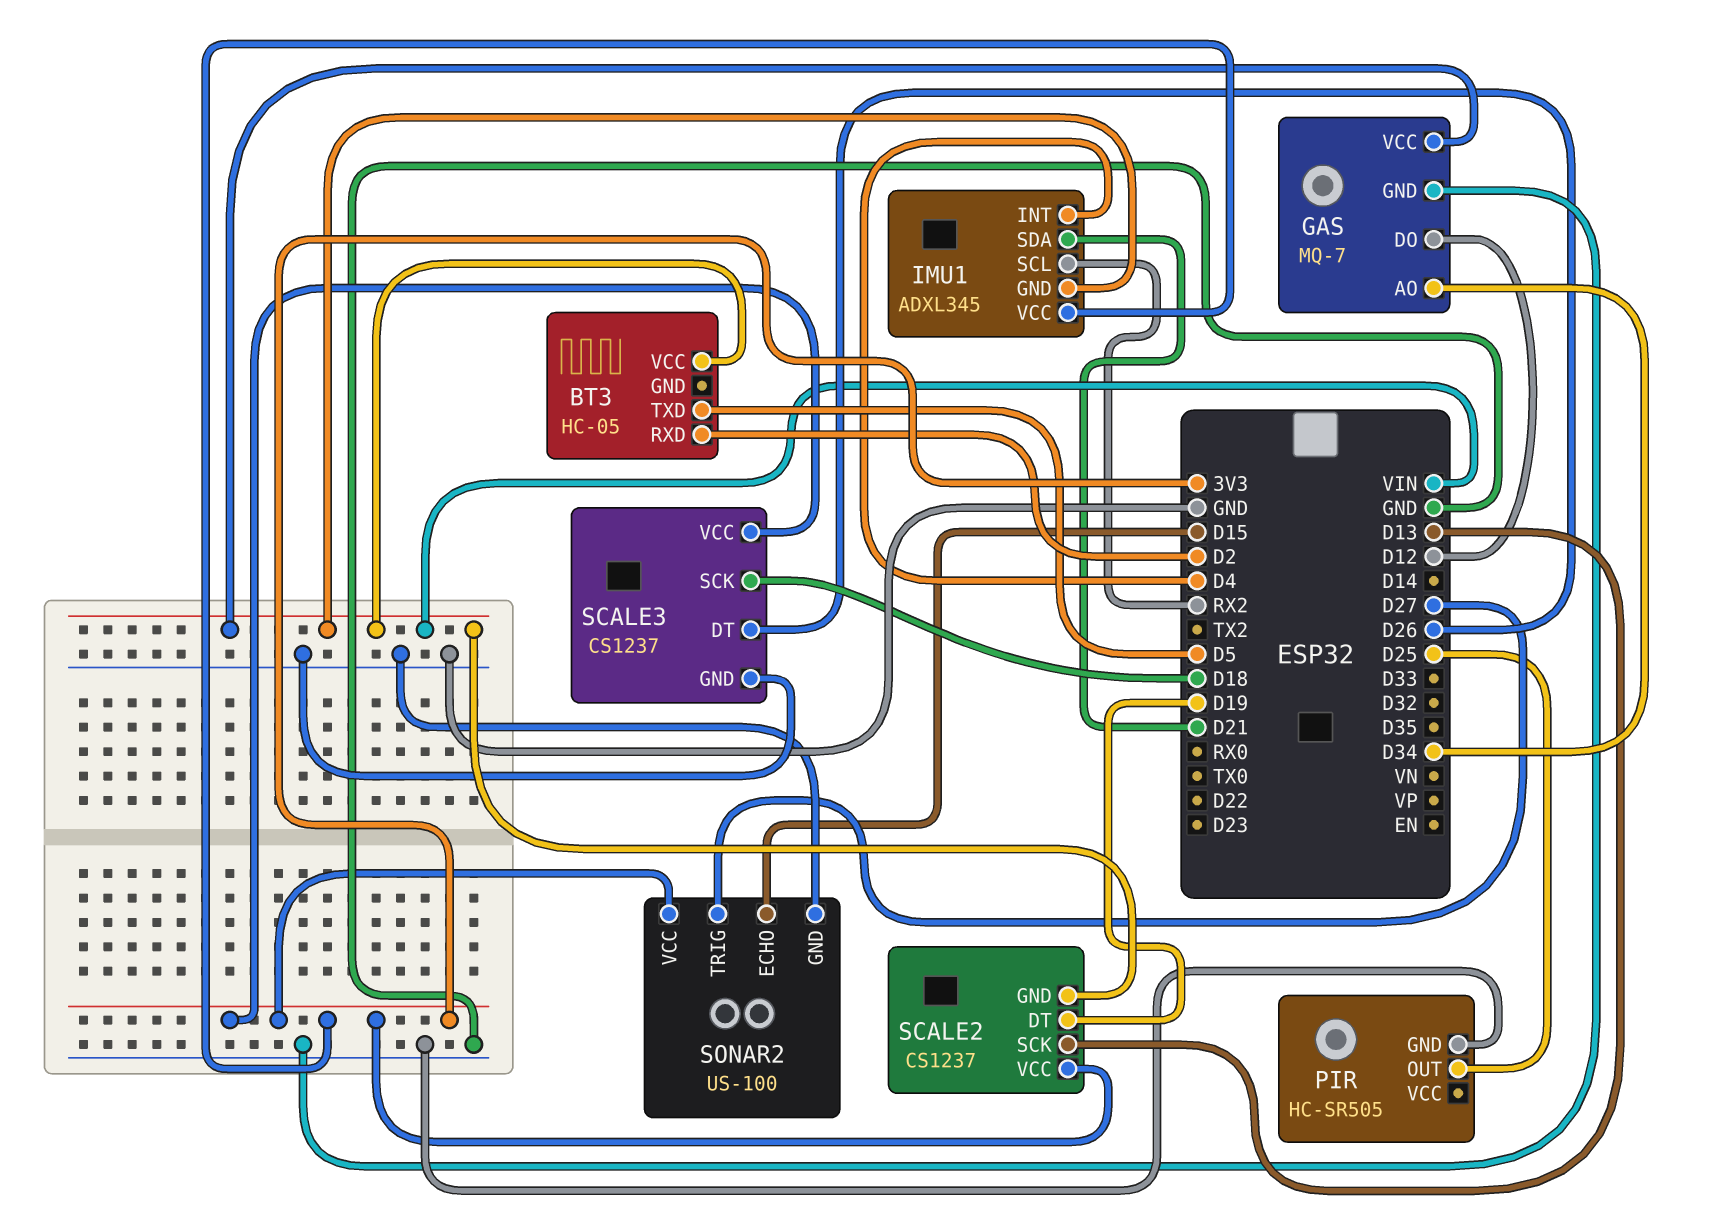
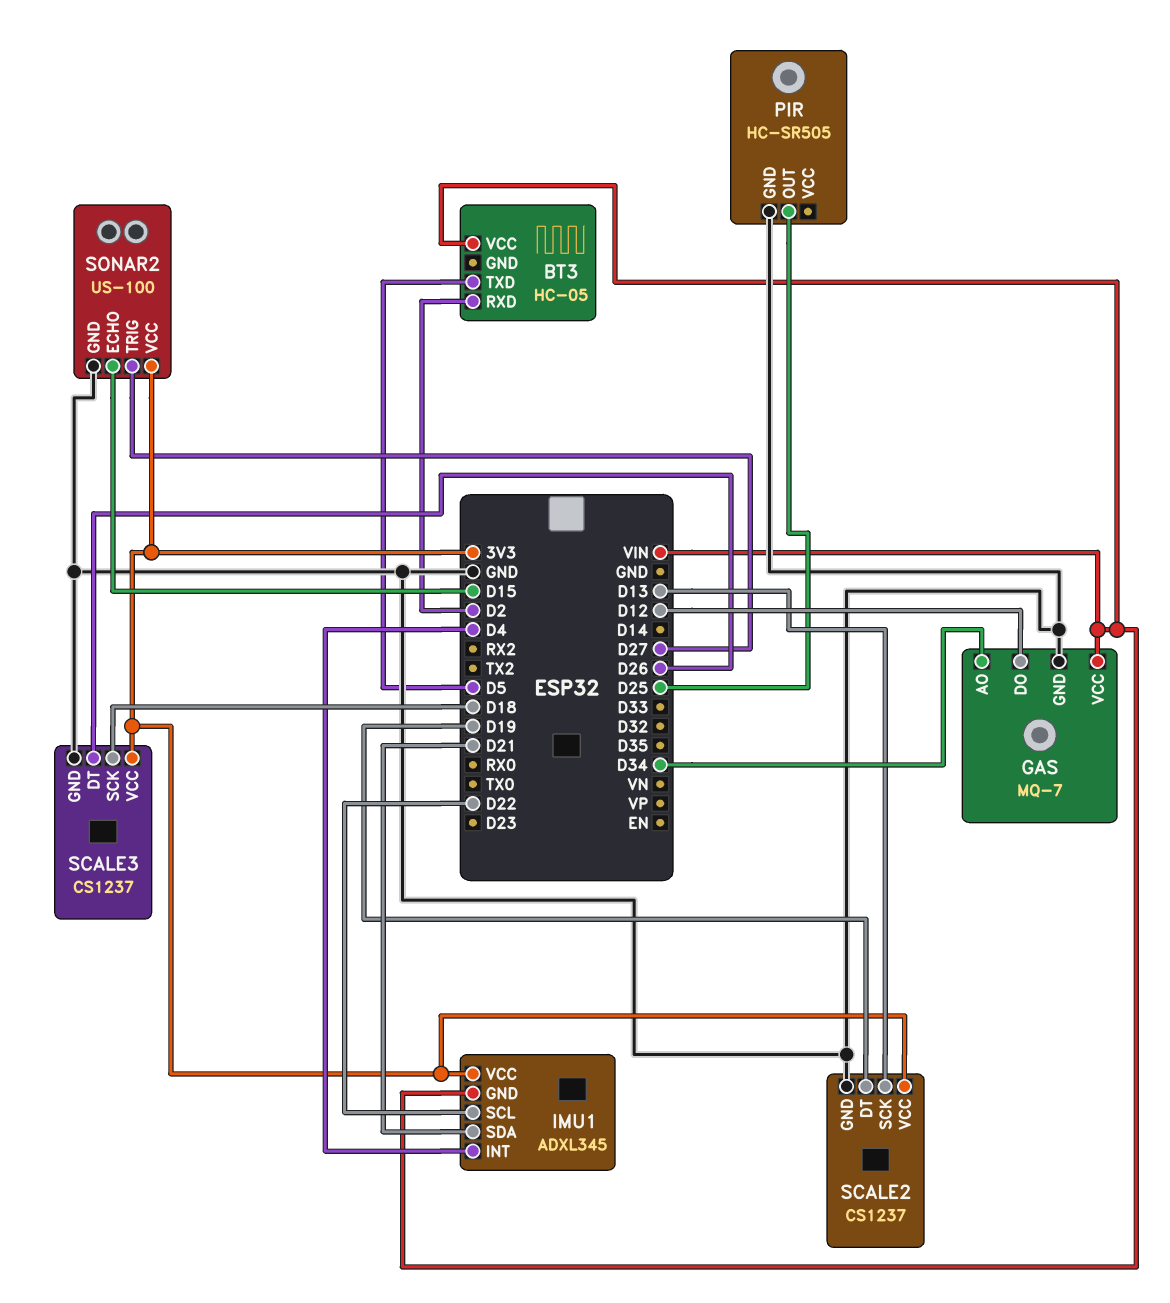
IMU1 pin SCL: RX2 -> D22
SCALE2 pin GND: VIN -> GND

